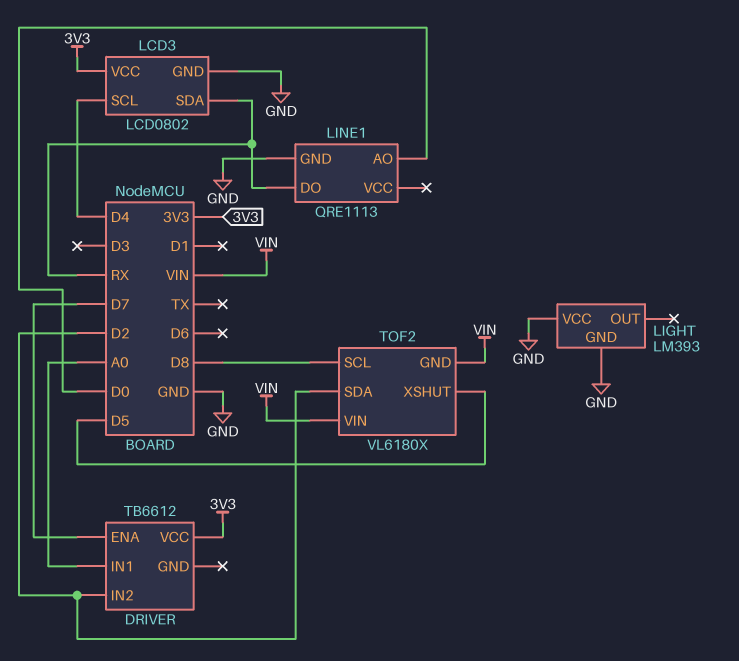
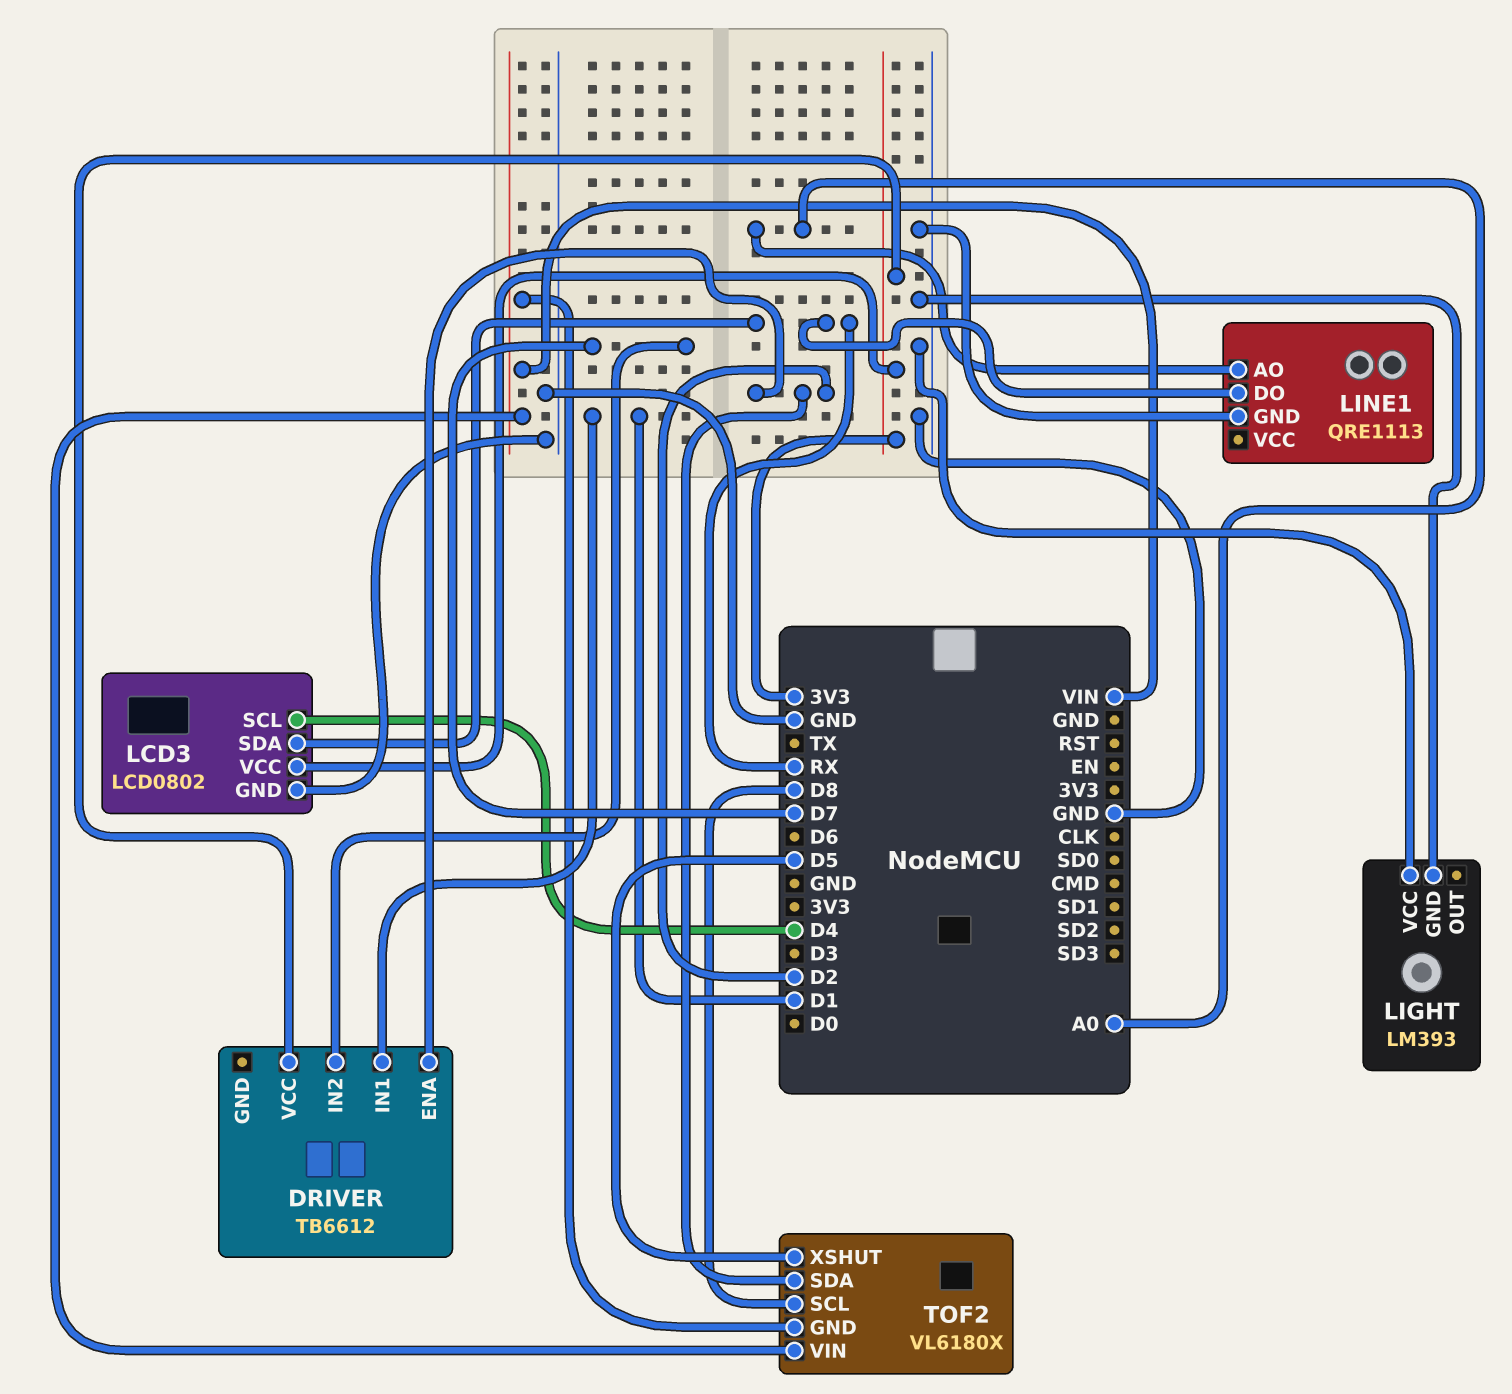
DRIVER pin ENA: D7 -> D2
DRIVER pin IN1: A0 -> D1
DRIVER pin IN2: D2 -> D7
LINE1 pin AO: D0 -> A0

